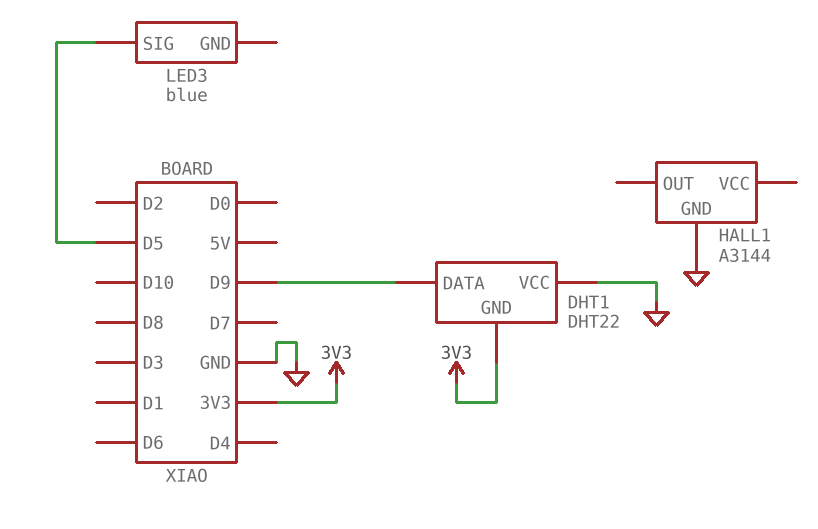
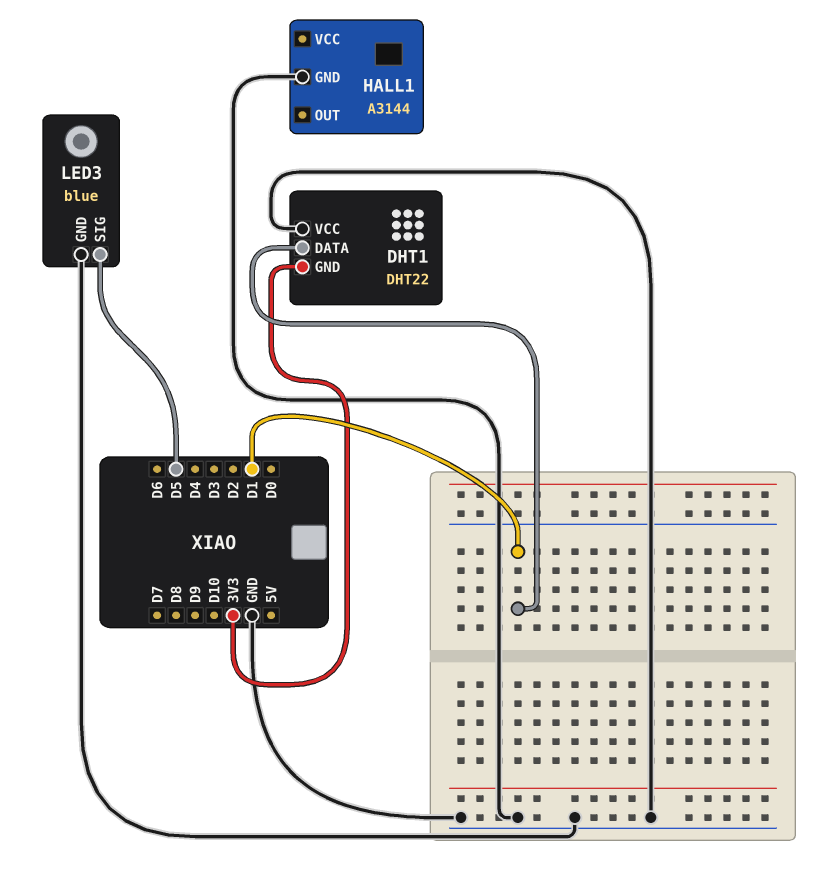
DHT1 pin DATA: D9 -> D1
LED3 pin GND: none -> GND

